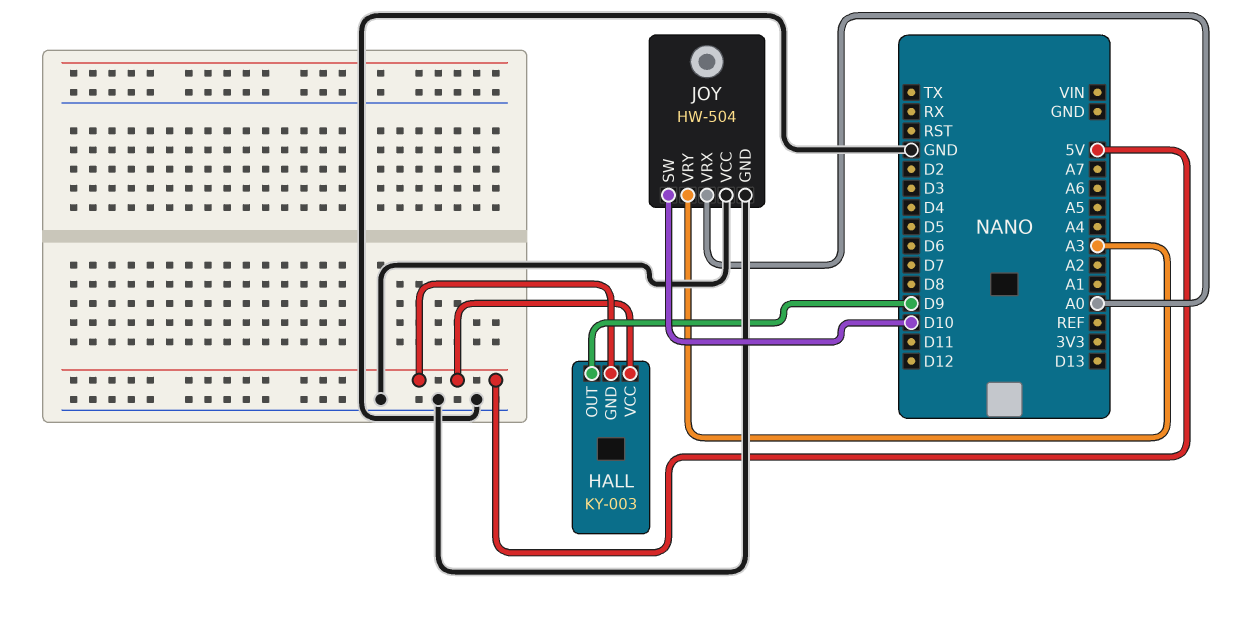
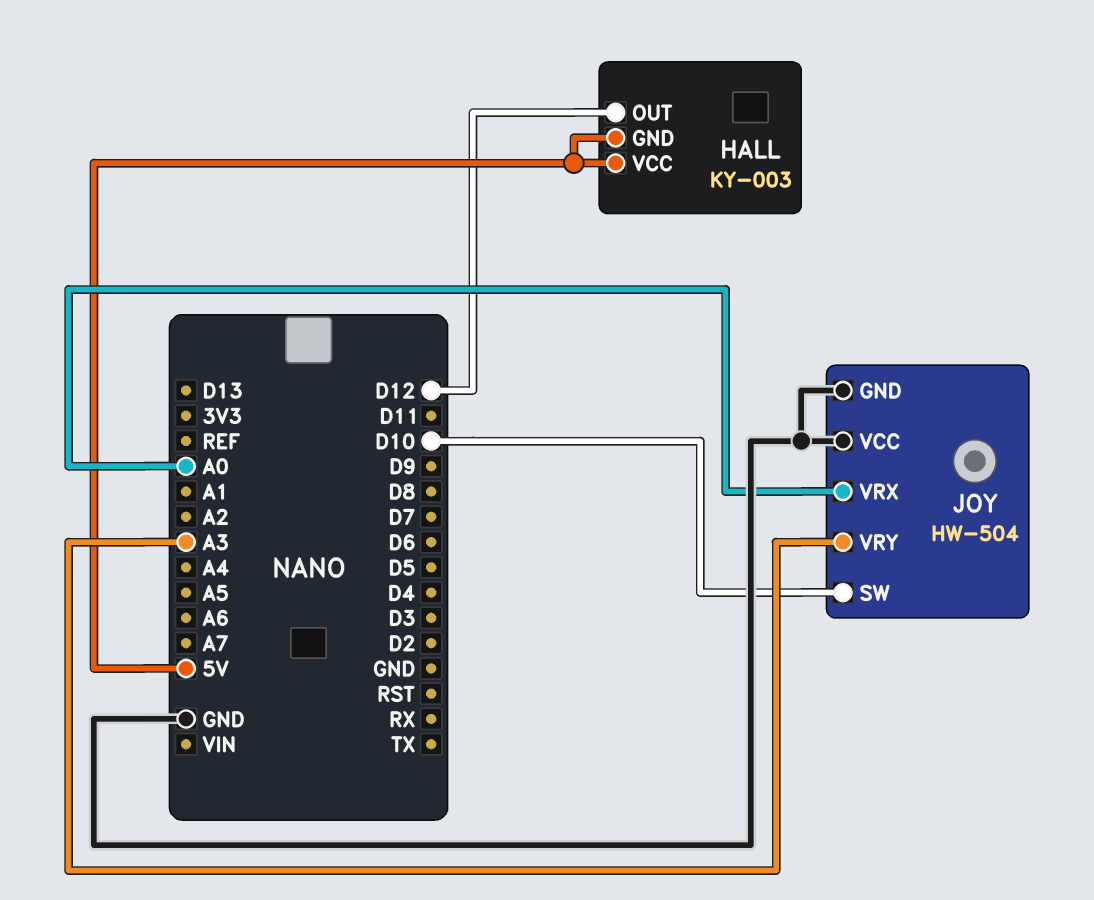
HALL pin OUT: D9 -> D12

